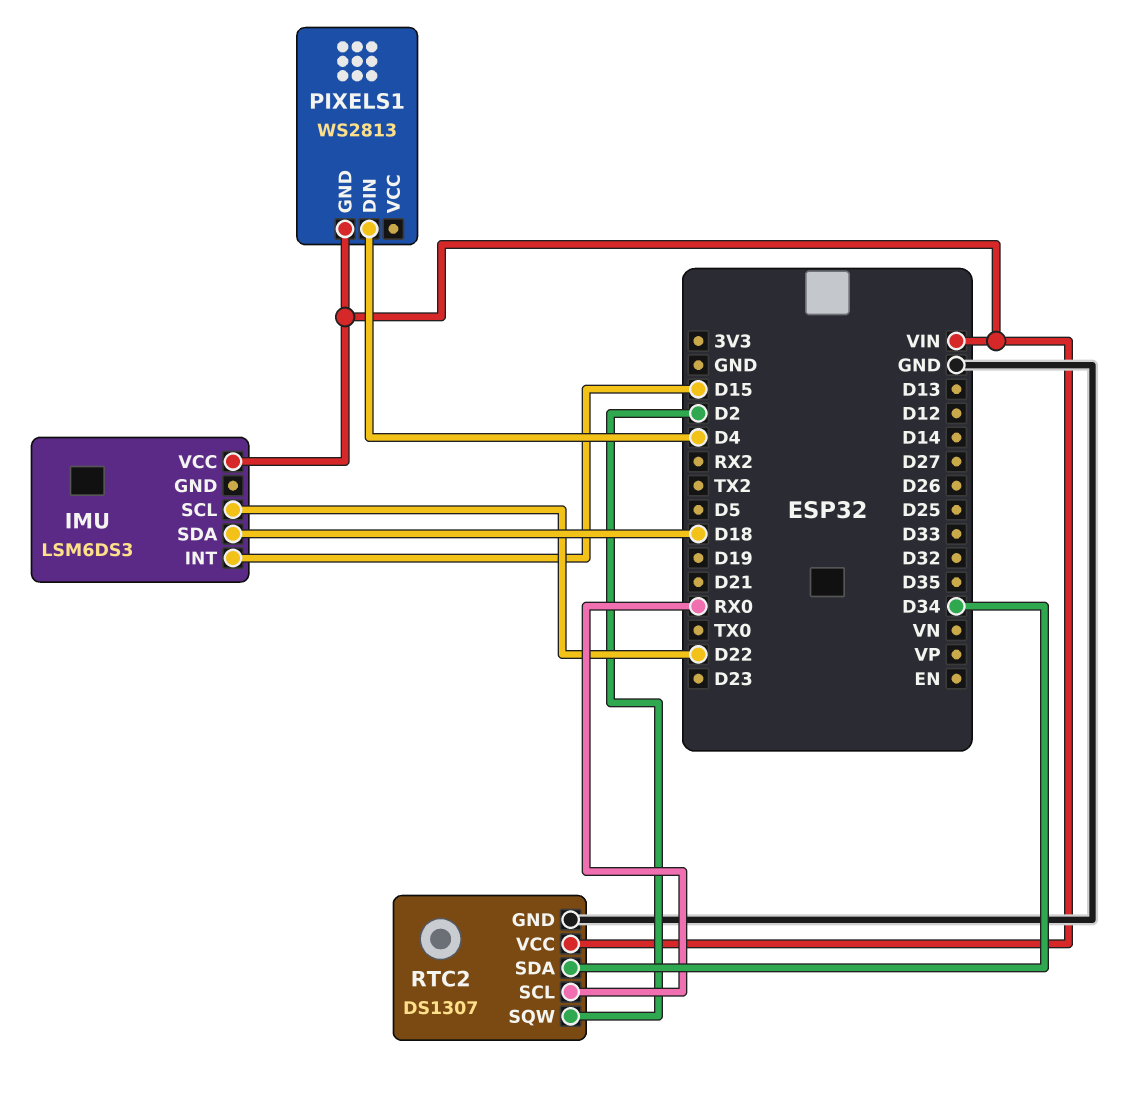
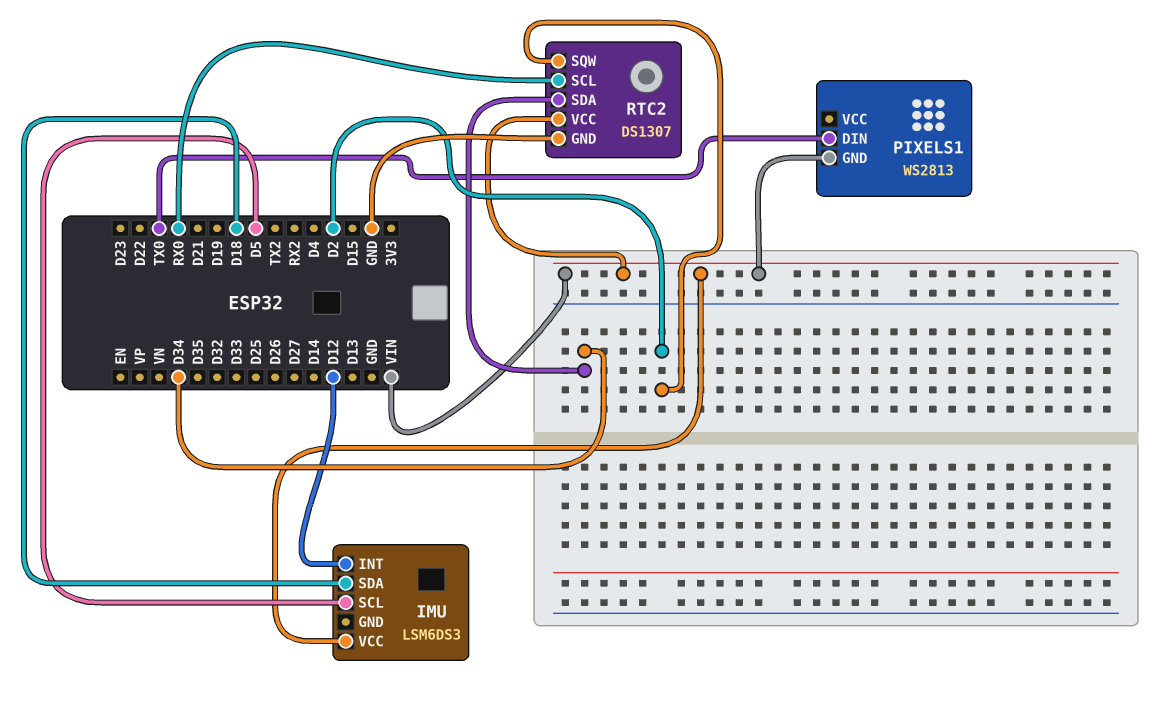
IMU pin INT: D15 -> D12
IMU pin SCL: D22 -> D5
PIXELS1 pin DIN: D4 -> TX0

